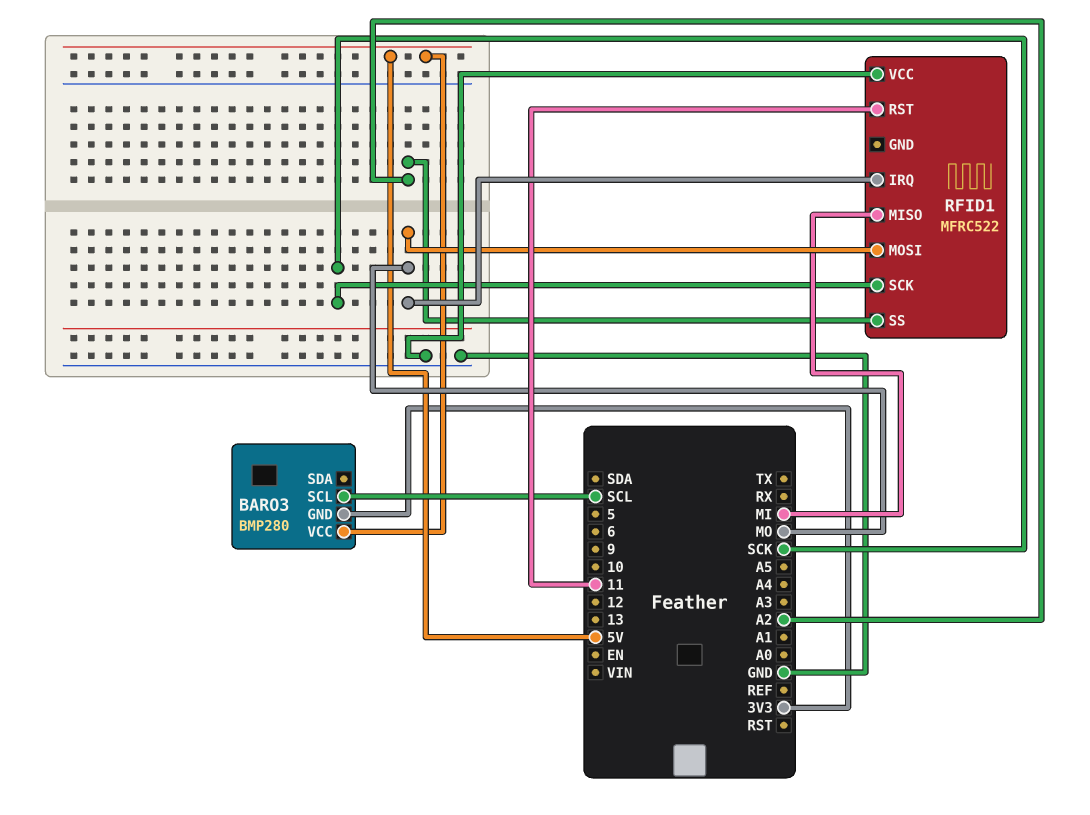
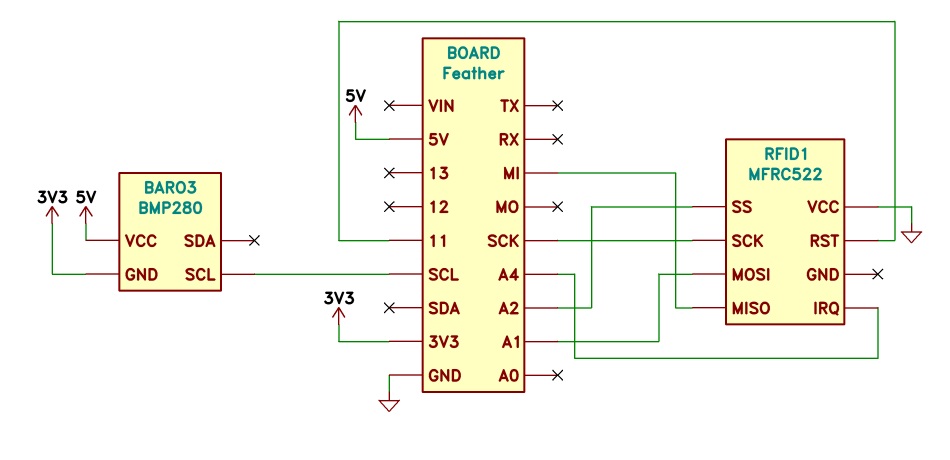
RFID1 pin IRQ: MO -> A4
RFID1 pin MOSI: MO -> A1

